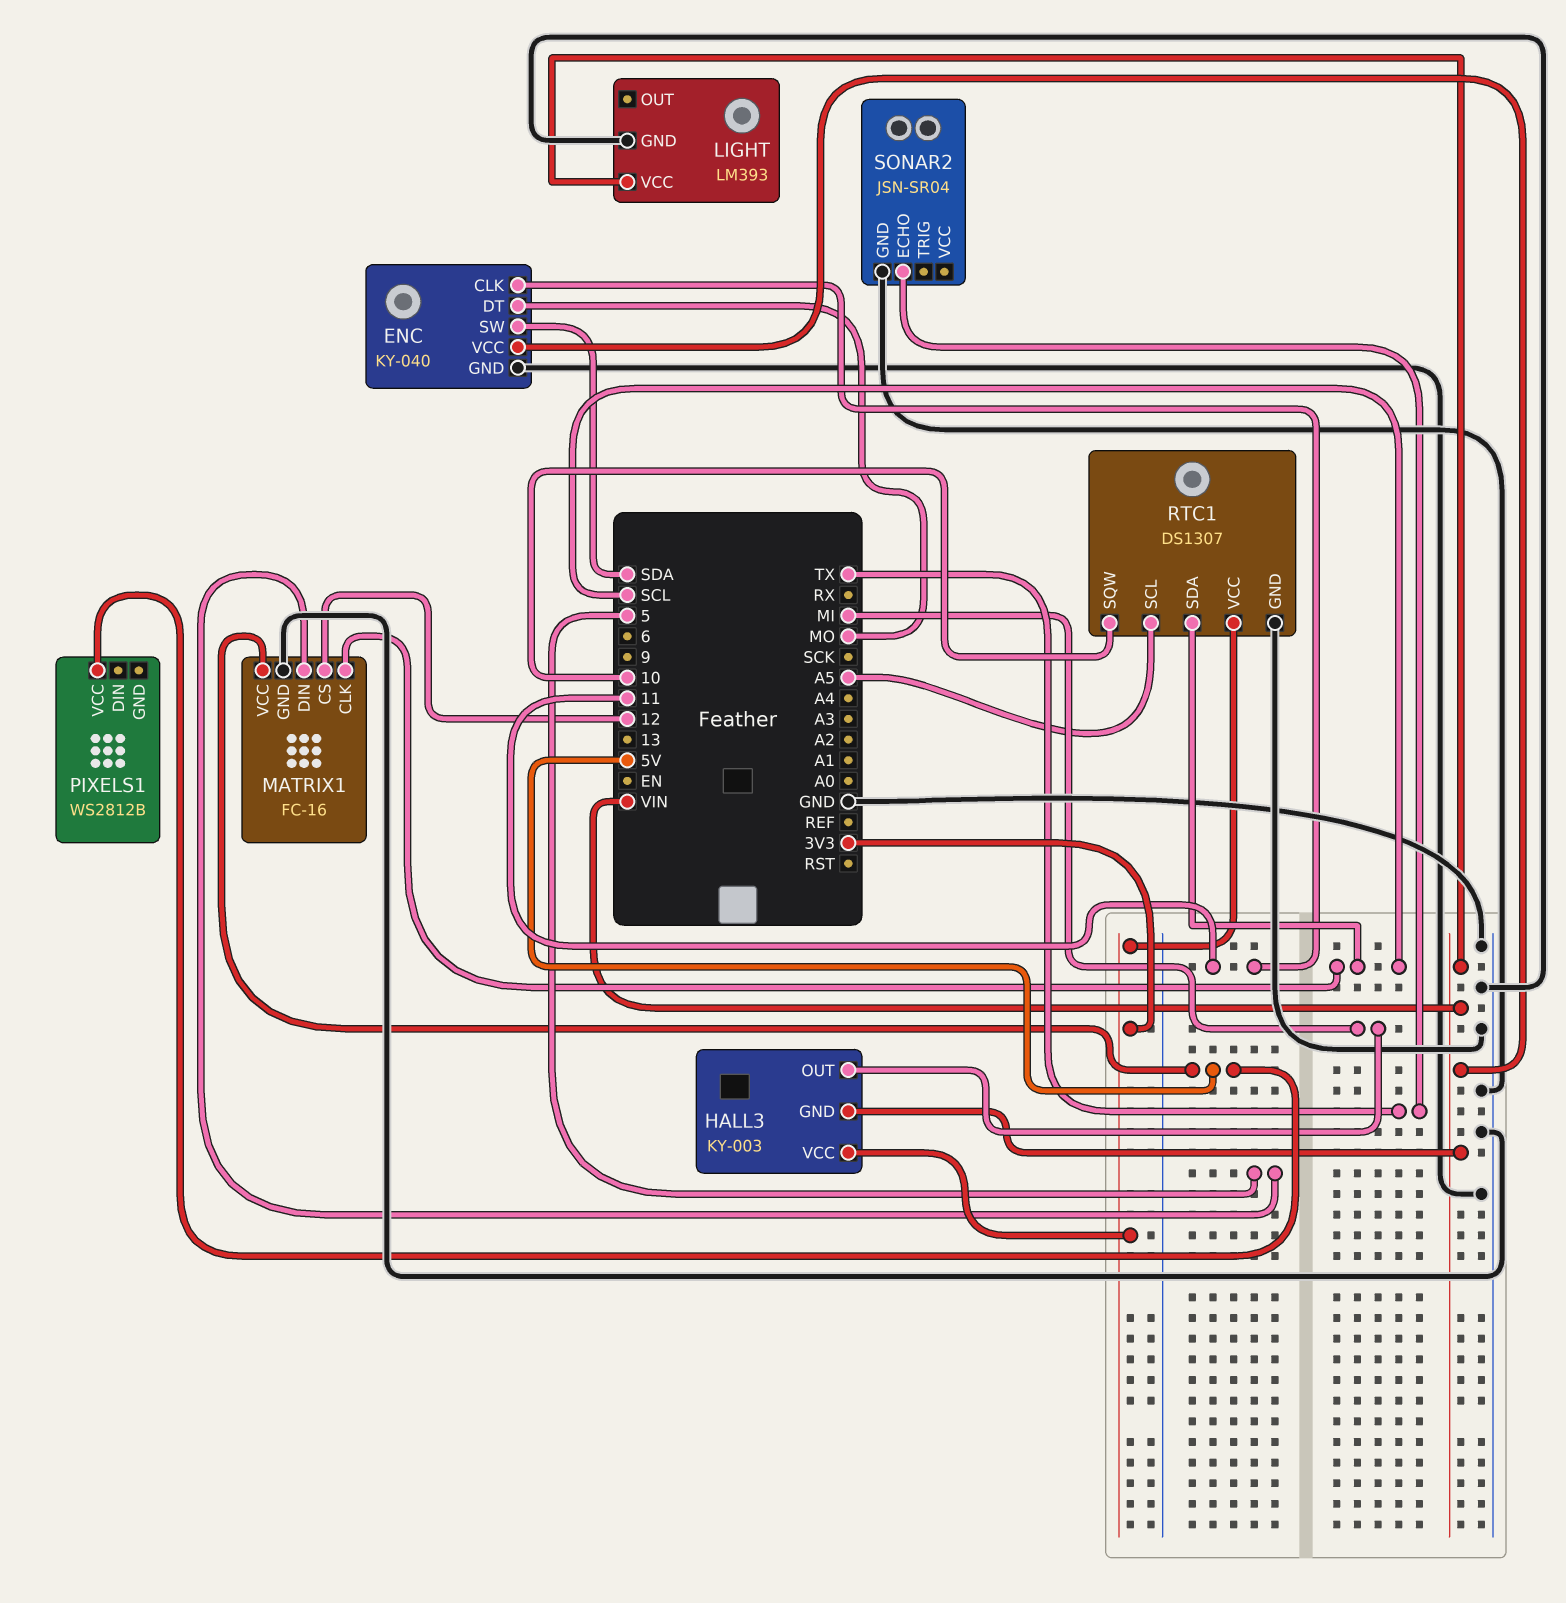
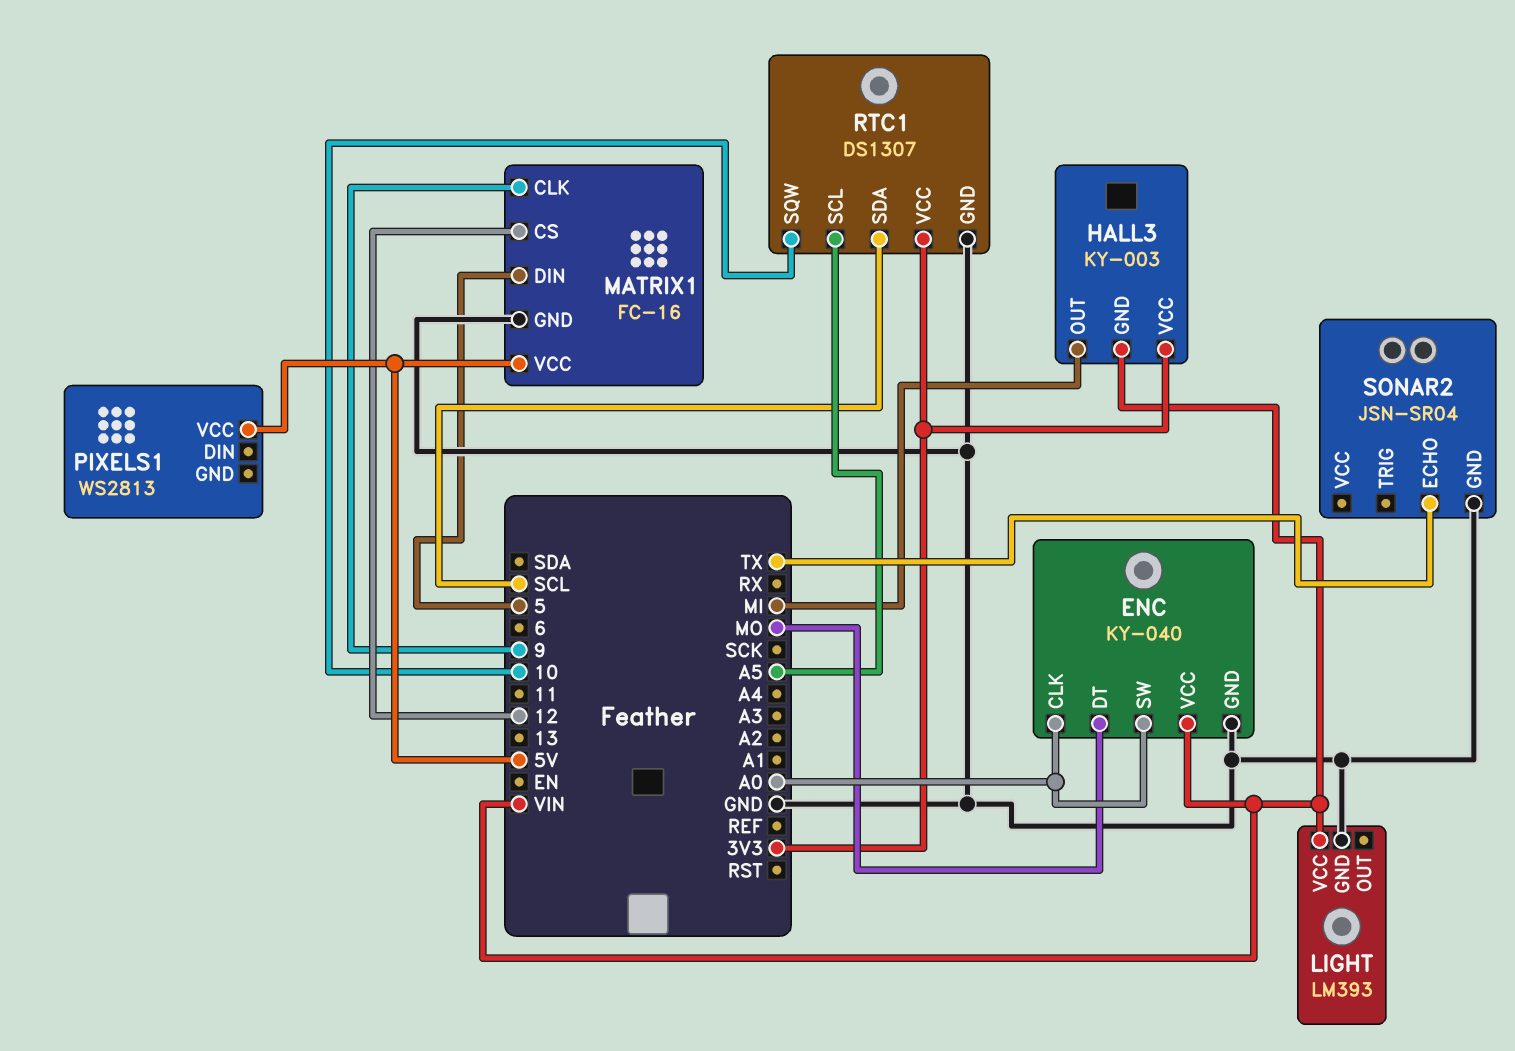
ENC pin CLK: 11 -> A0
ENC pin SW: SDA -> A0
MATRIX1 pin CLK: SCL -> 9
PIXELS1: WS2812B -> WS2813

